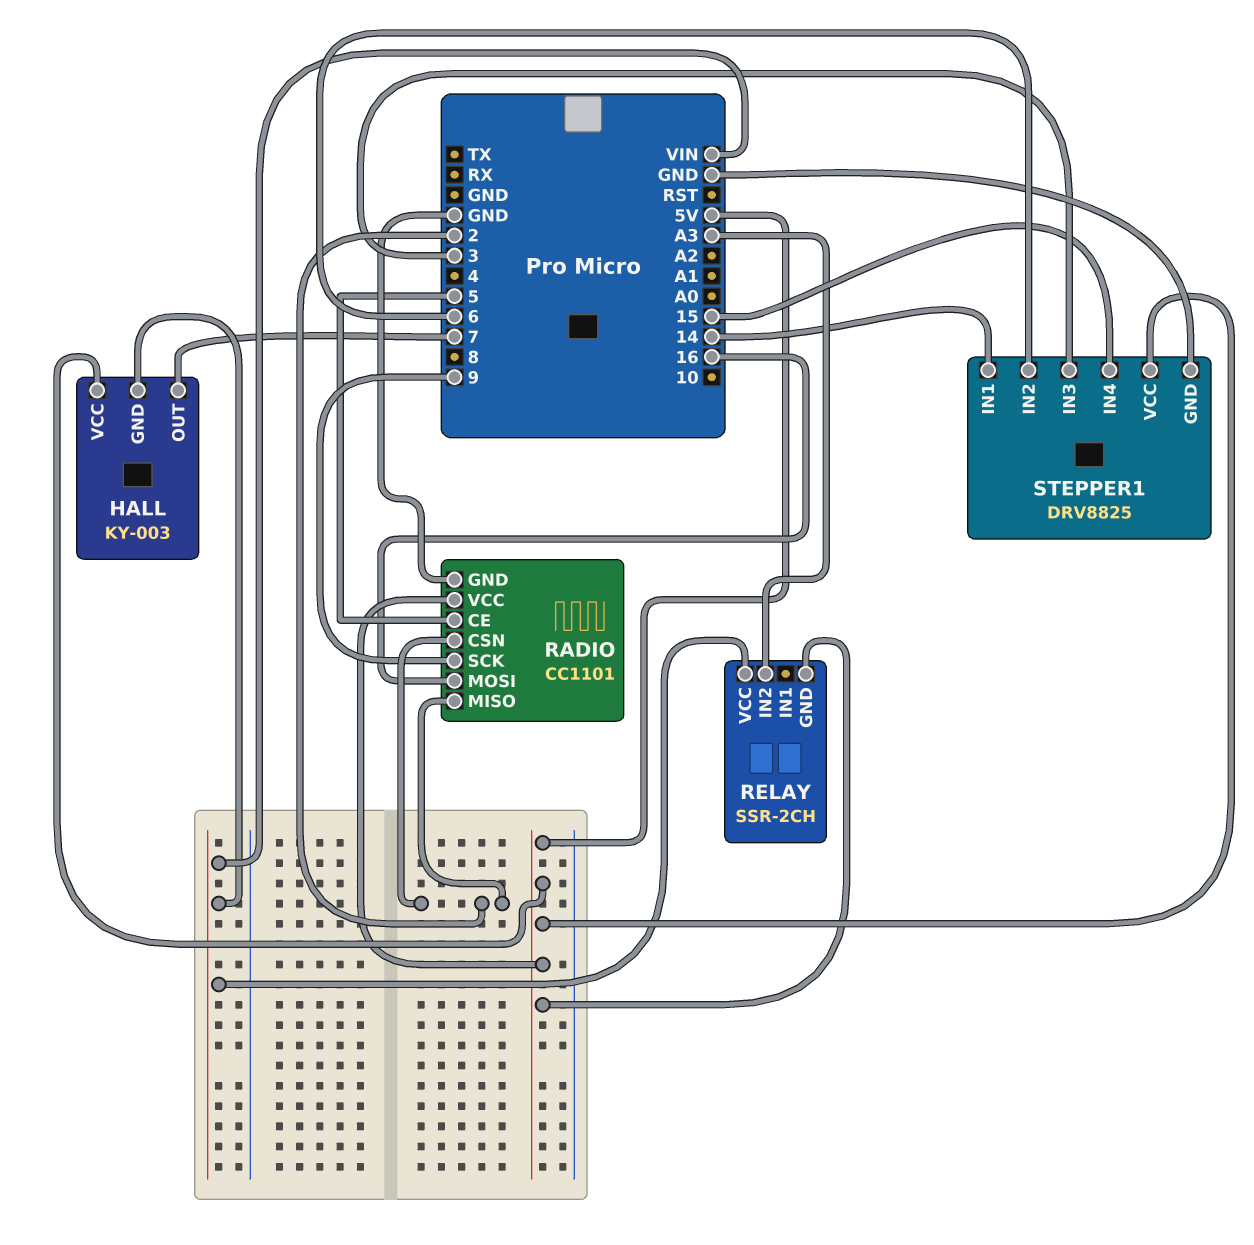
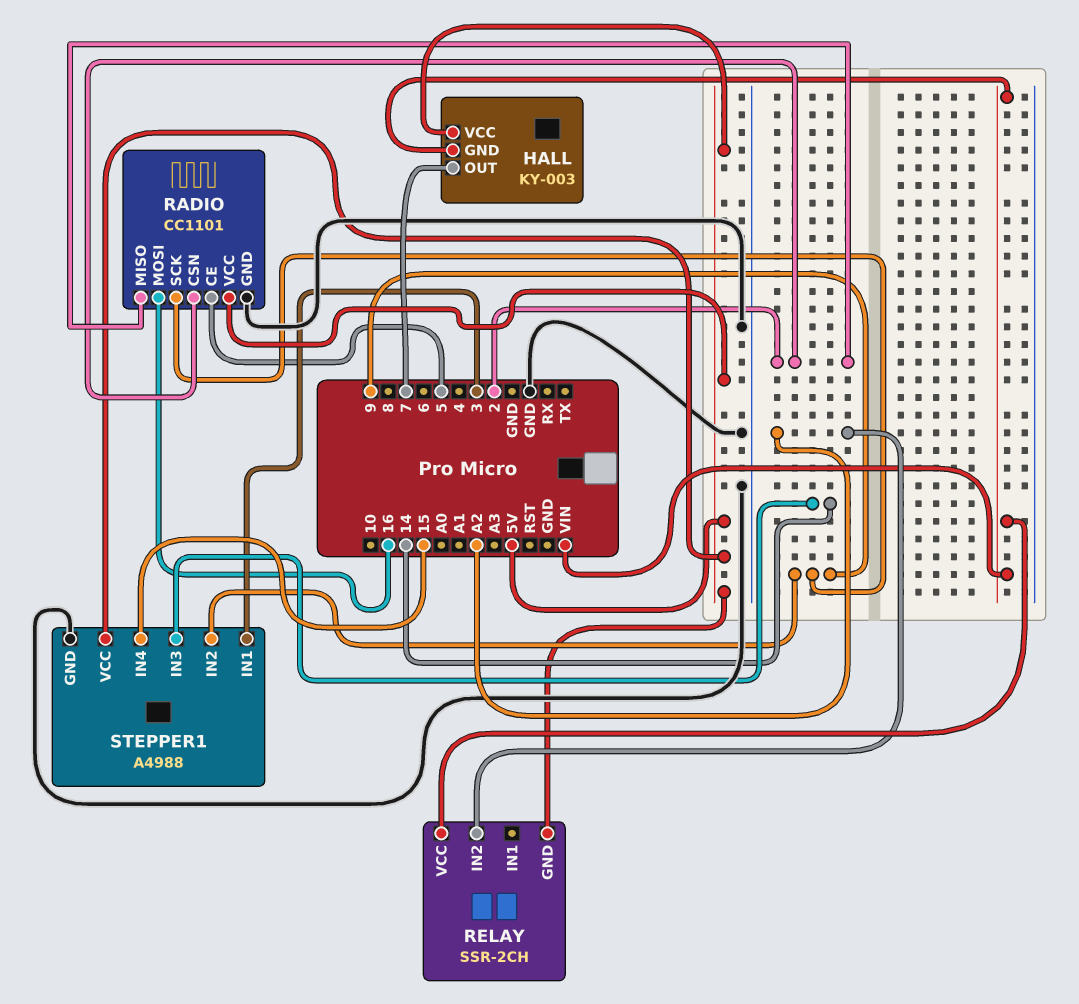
RELAY pin IN2: A3 -> A2
STEPPER1: DRV8825 -> A4988
STEPPER1 pin IN1: 14 -> 3
STEPPER1 pin IN2: 6 -> 9
STEPPER1 pin IN3: 3 -> 14

